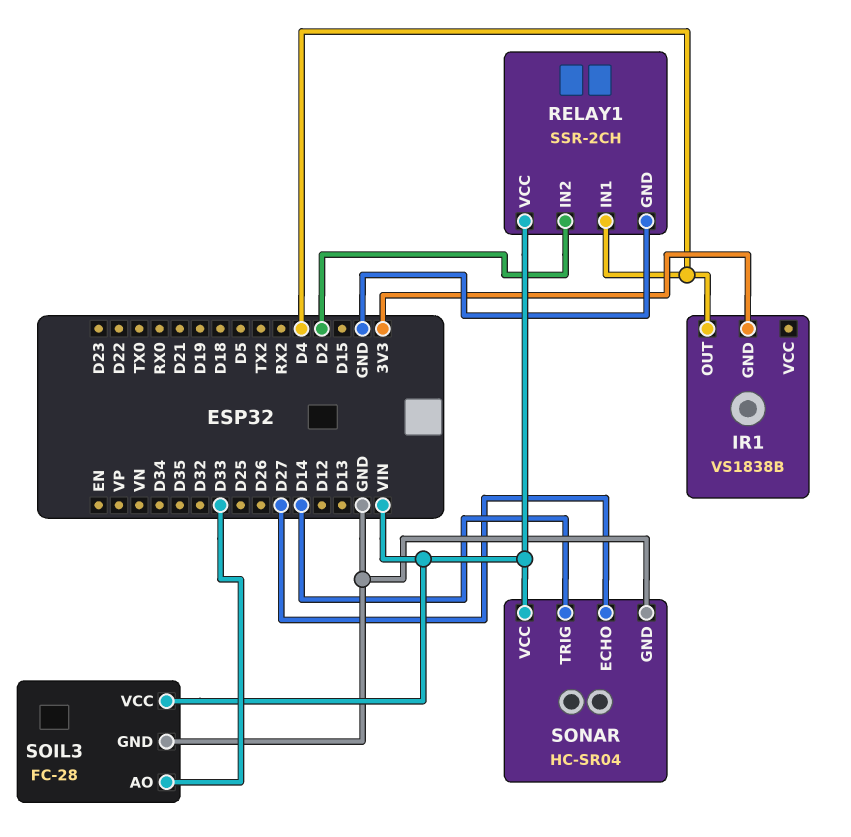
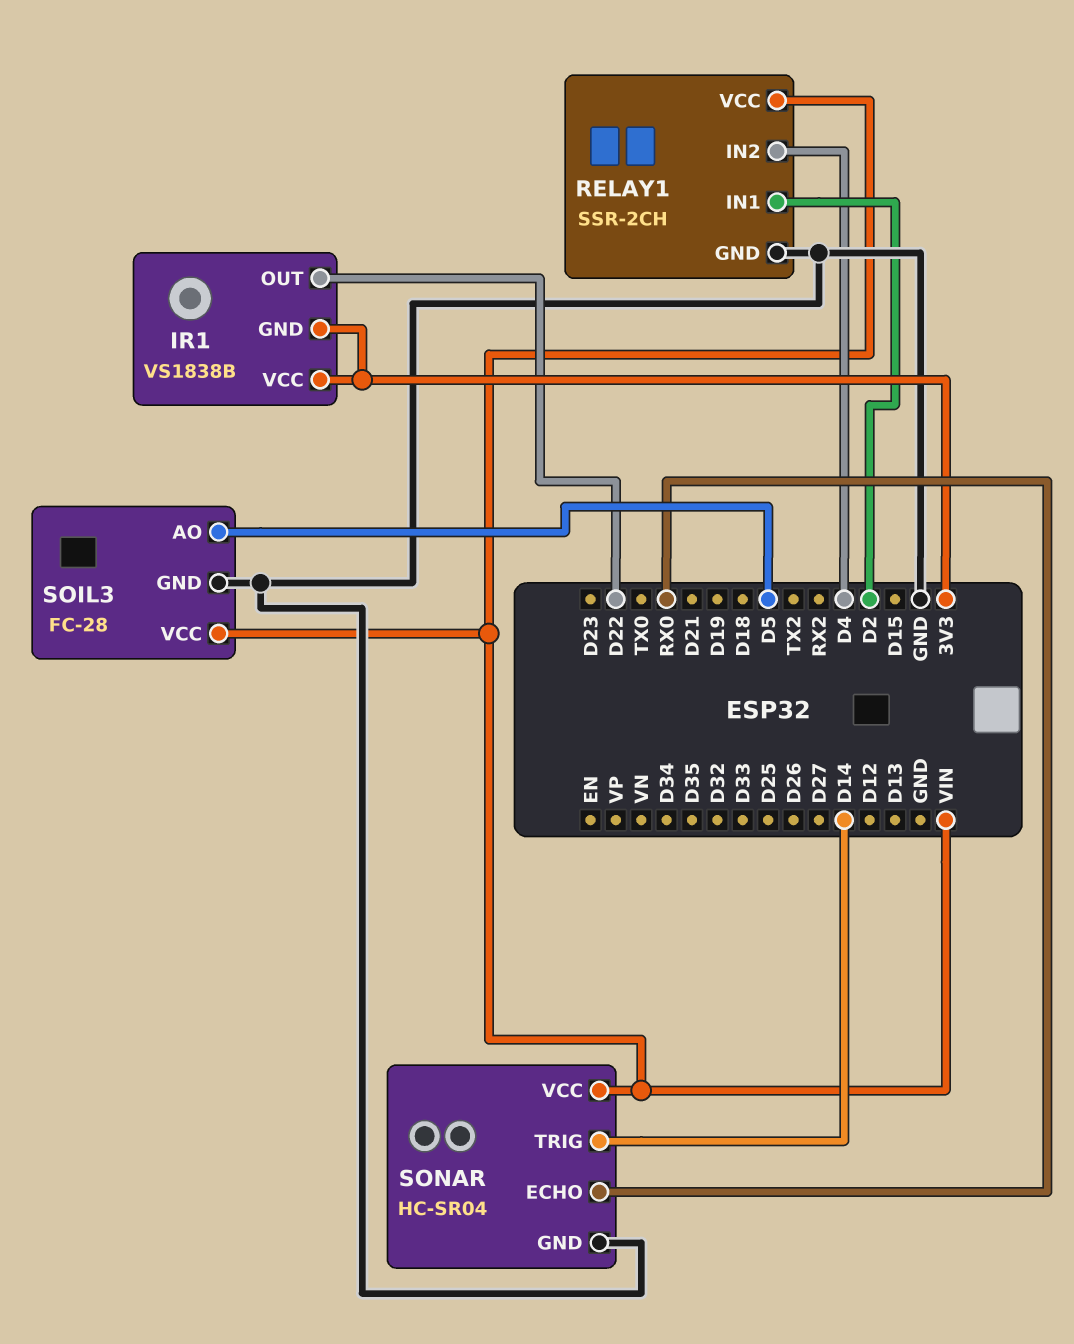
IR1 pin OUT: D4 -> D22
IR1 pin VCC: none -> 3V3
RELAY1 pin IN1: D4 -> D2
RELAY1 pin IN2: D2 -> D4
SOIL3 pin AO: D33 -> D5
SONAR pin ECHO: D27 -> RX0

